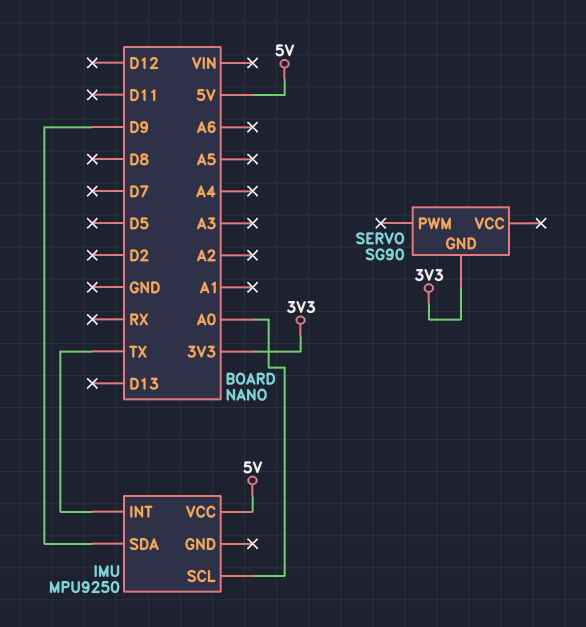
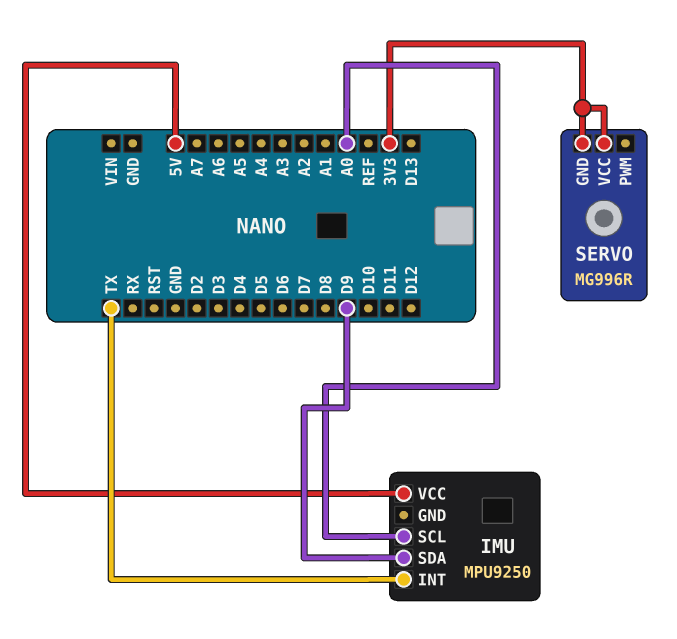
SERVO: SG90 -> MG996R
SERVO pin VCC: none -> 3V3

